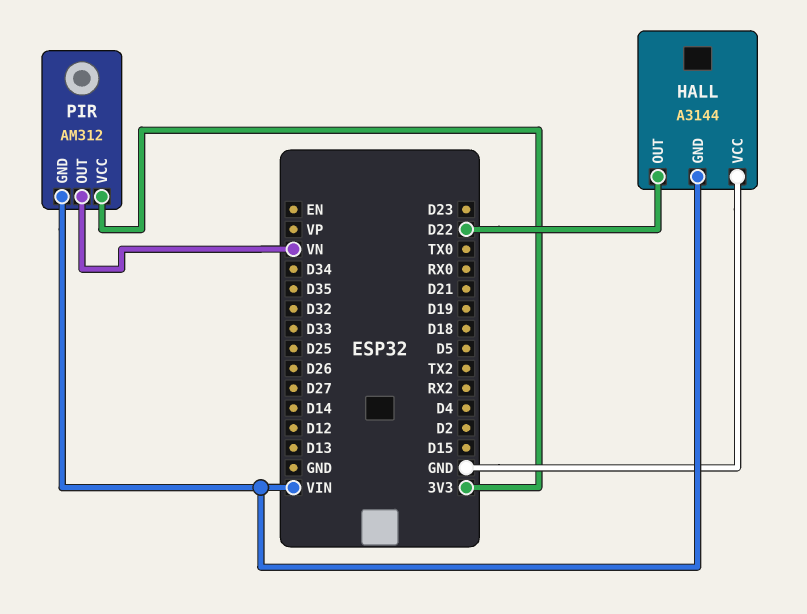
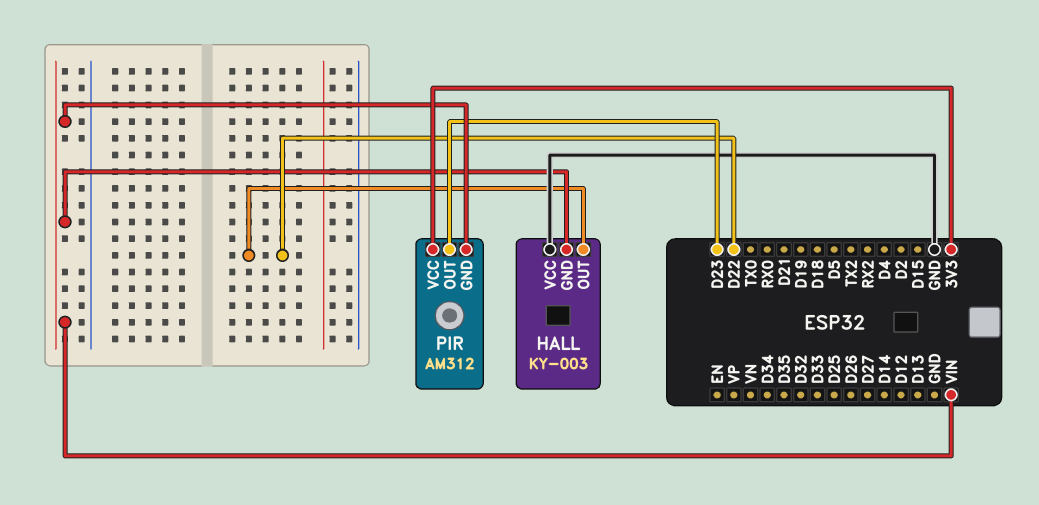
HALL: A3144 -> KY-003
PIR pin OUT: VN -> D23

